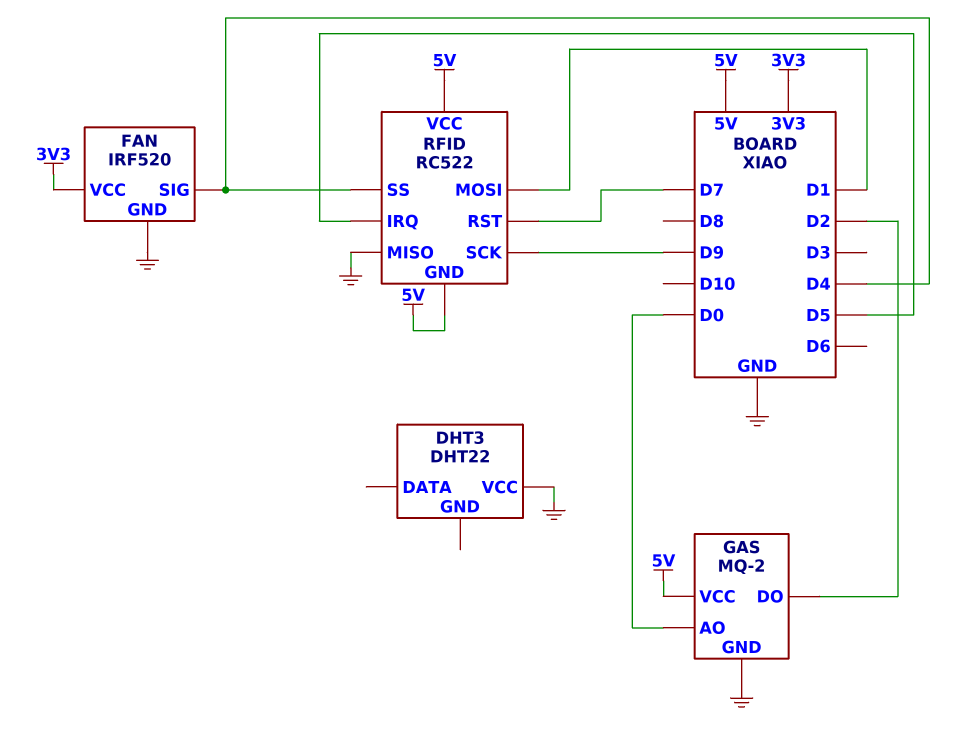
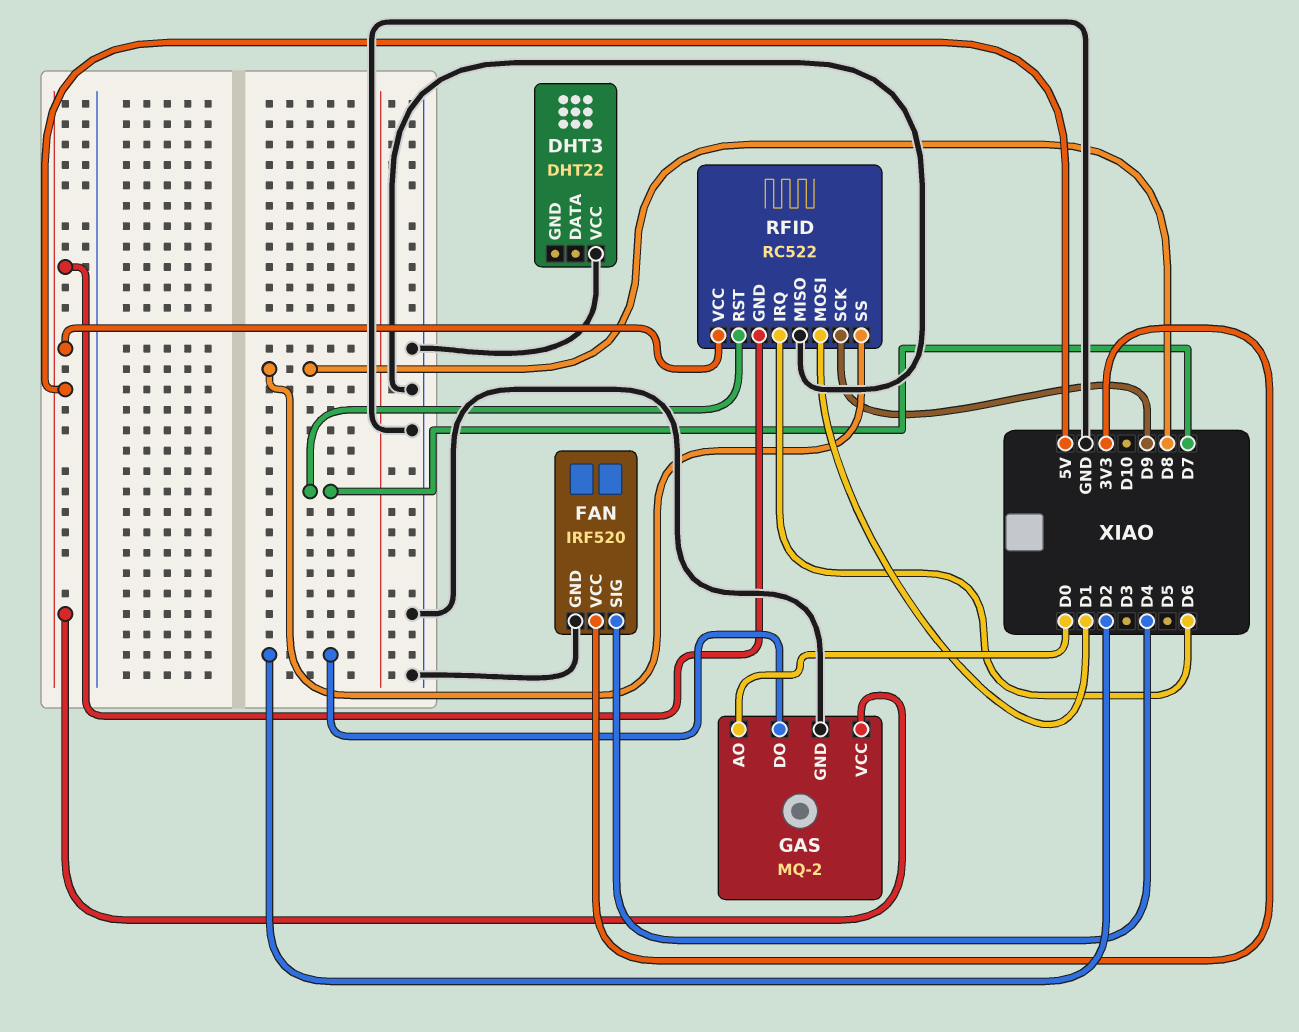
RFID pin IRQ: D5 -> D6
RFID pin SS: D4 -> D8

